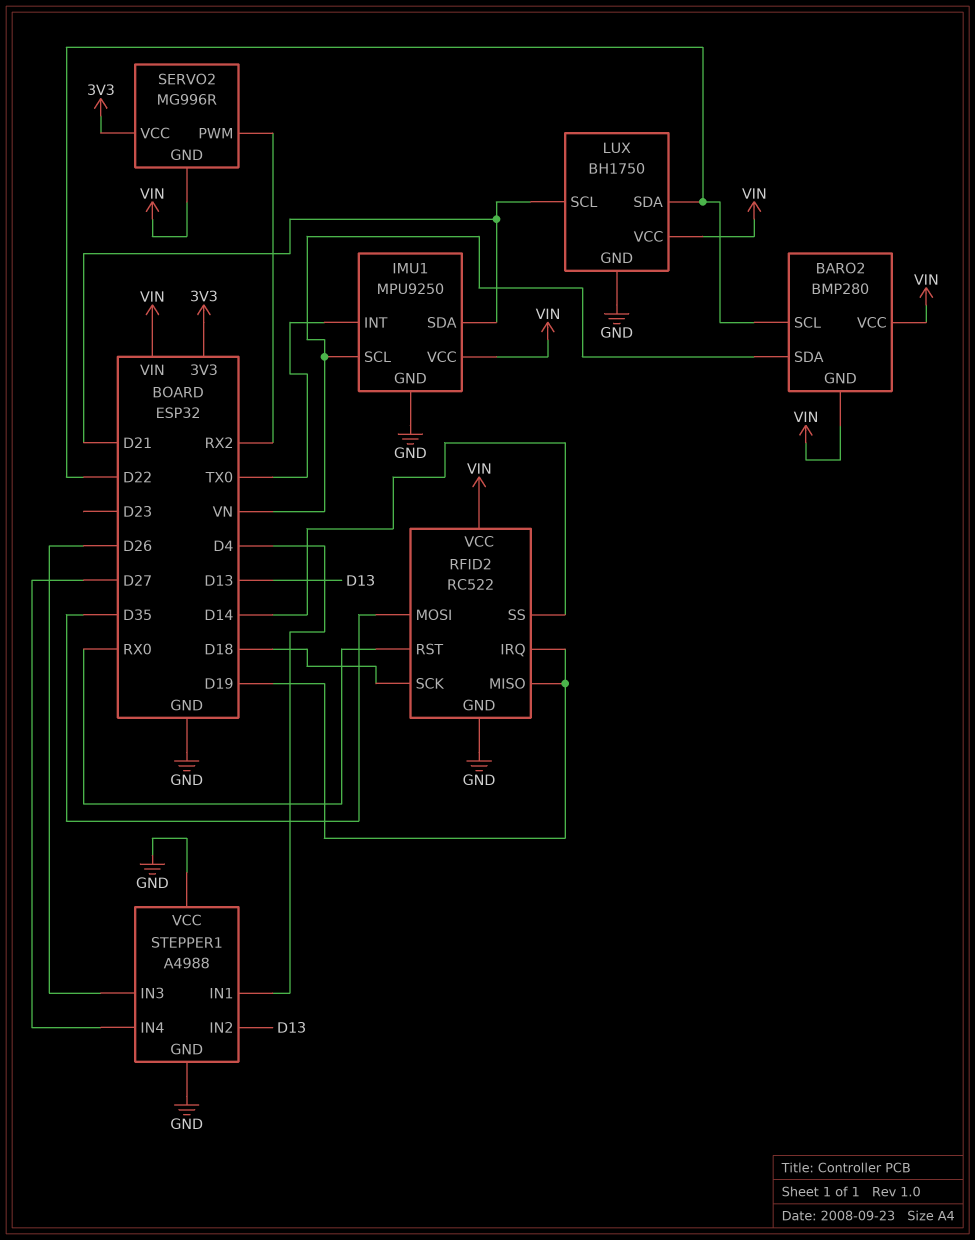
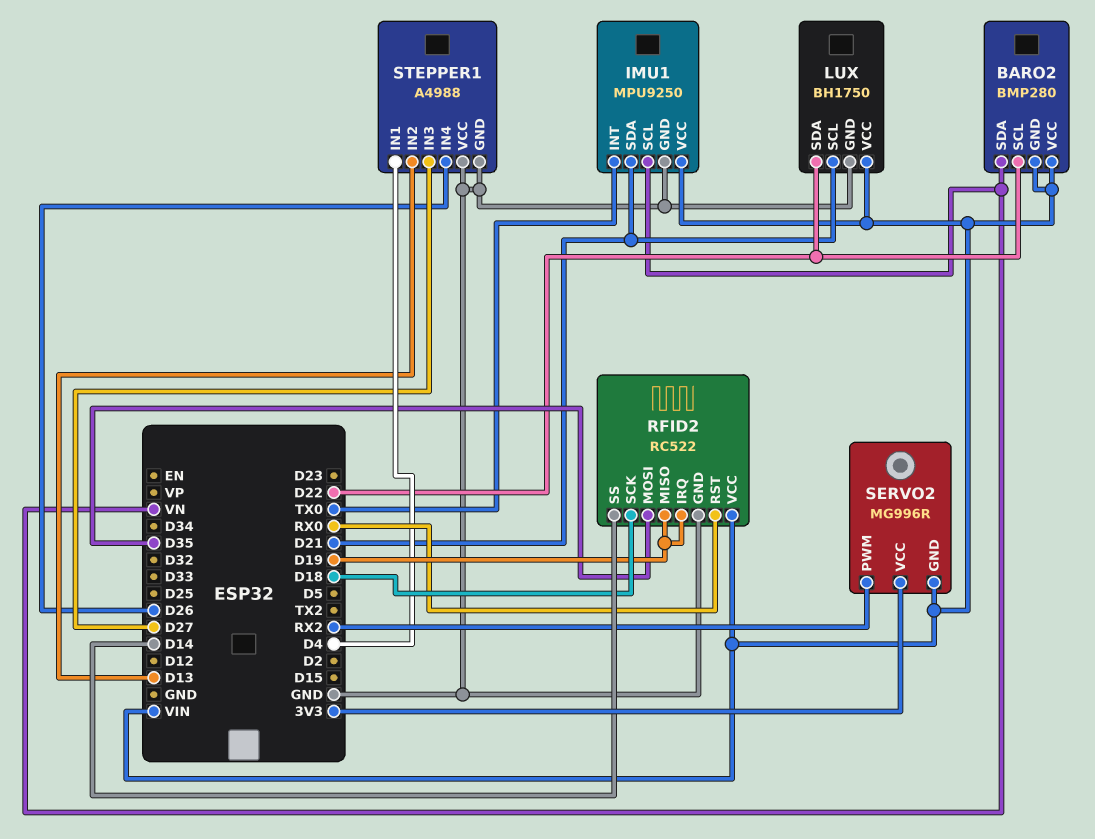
STEPPER1 pin IN3: D26 -> D27
STEPPER1 pin IN4: D27 -> D26

